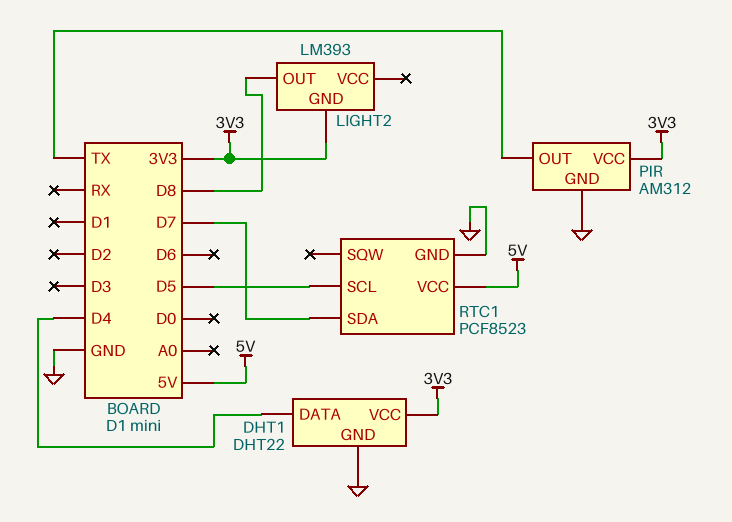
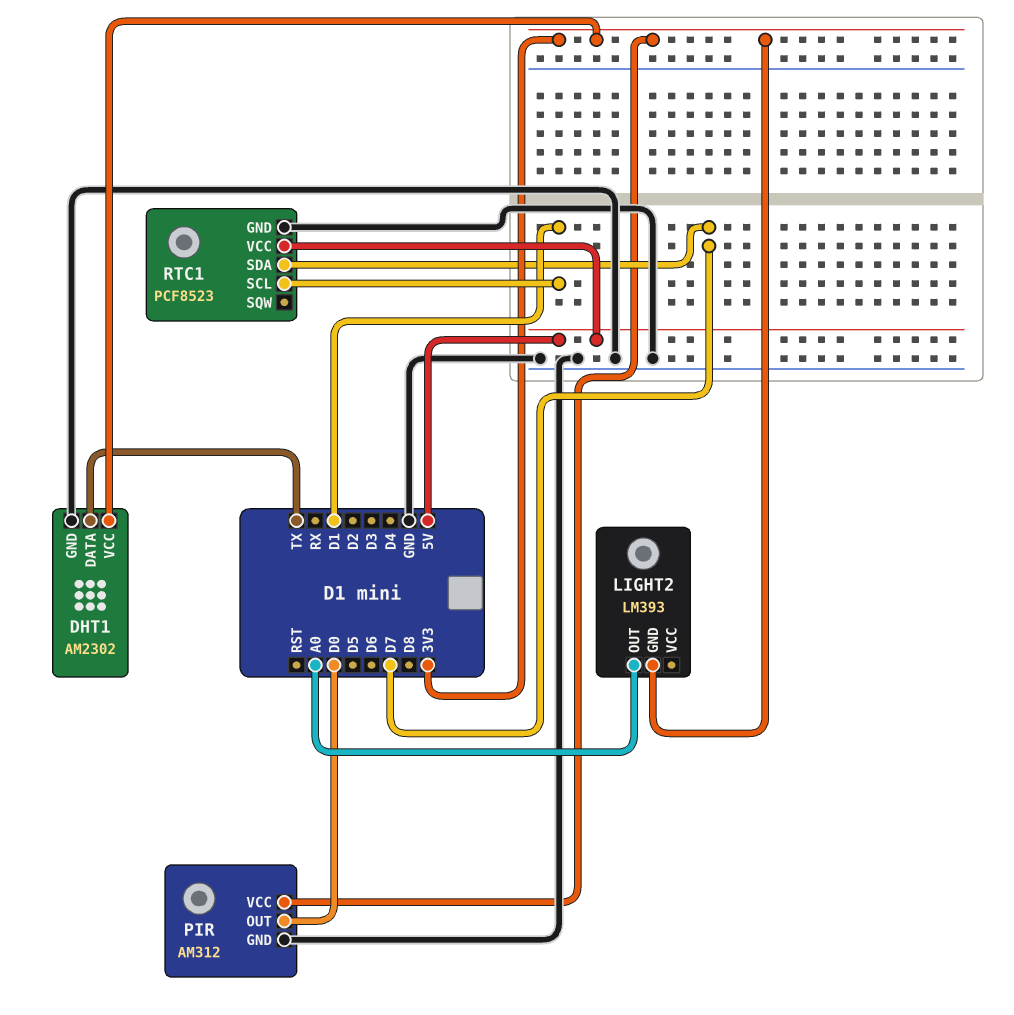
DHT1: DHT22 -> AM2302
DHT1 pin DATA: D4 -> TX
LIGHT2 pin OUT: D8 -> A0
PIR pin OUT: TX -> D0
RTC1 pin SCL: D5 -> D1

